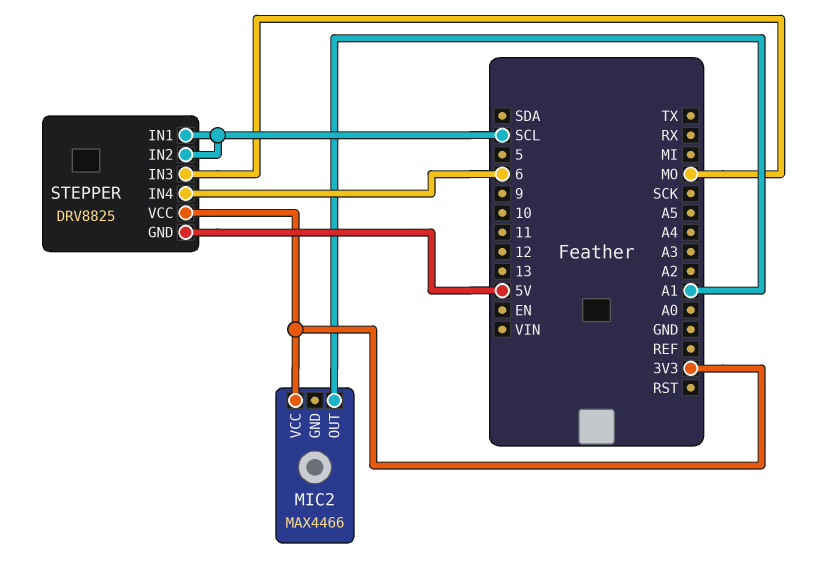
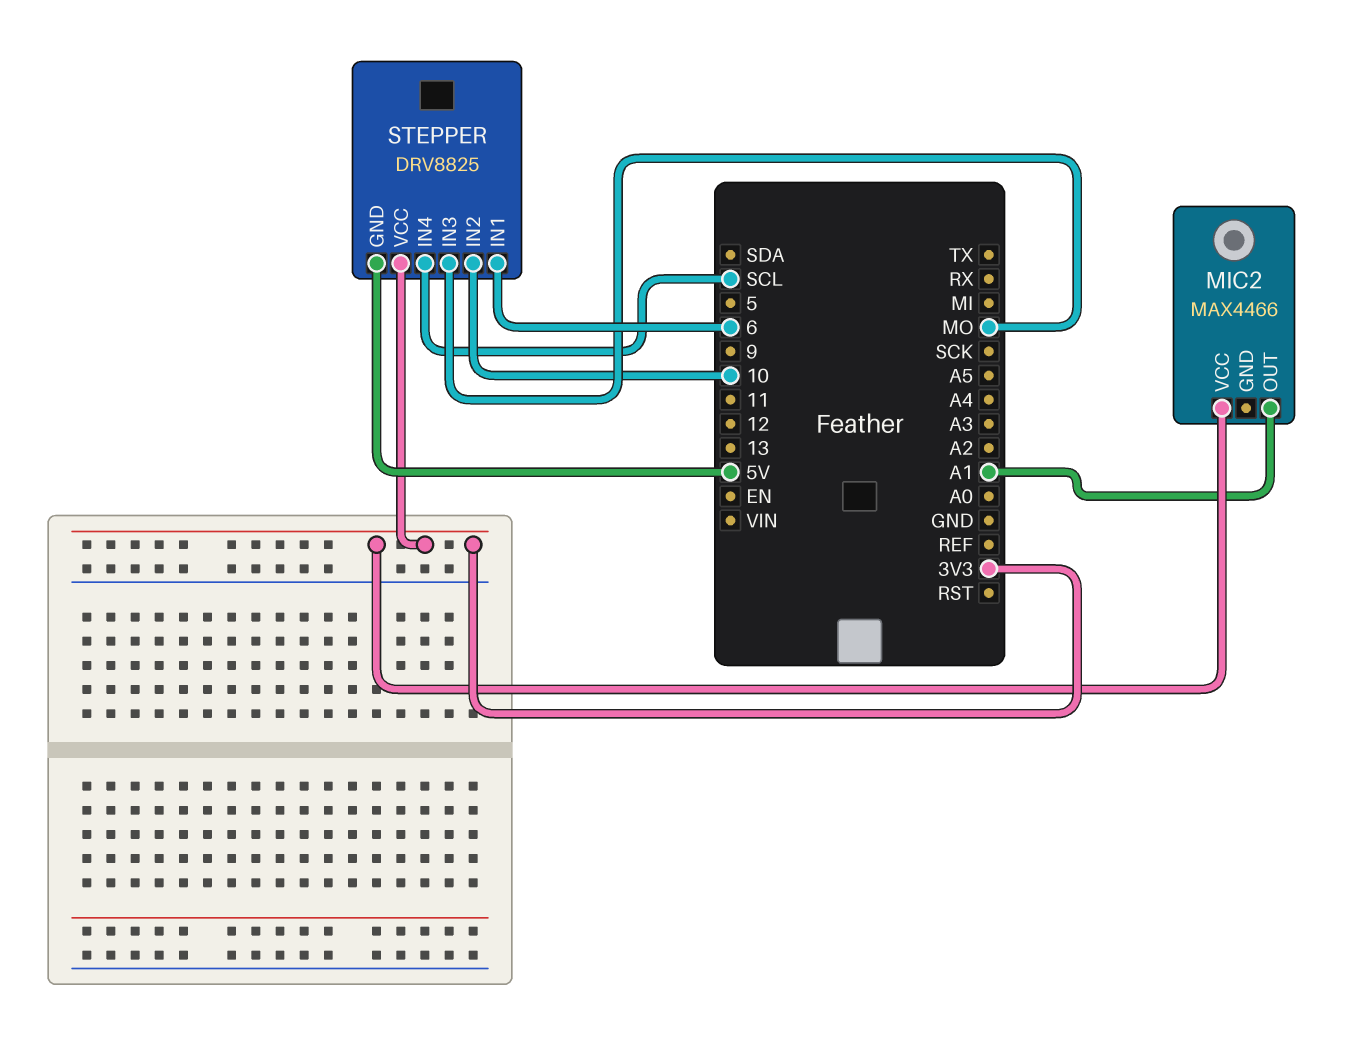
STEPPER pin IN1: SCL -> 6
STEPPER pin IN2: SCL -> 10
STEPPER pin IN4: 6 -> SCL

